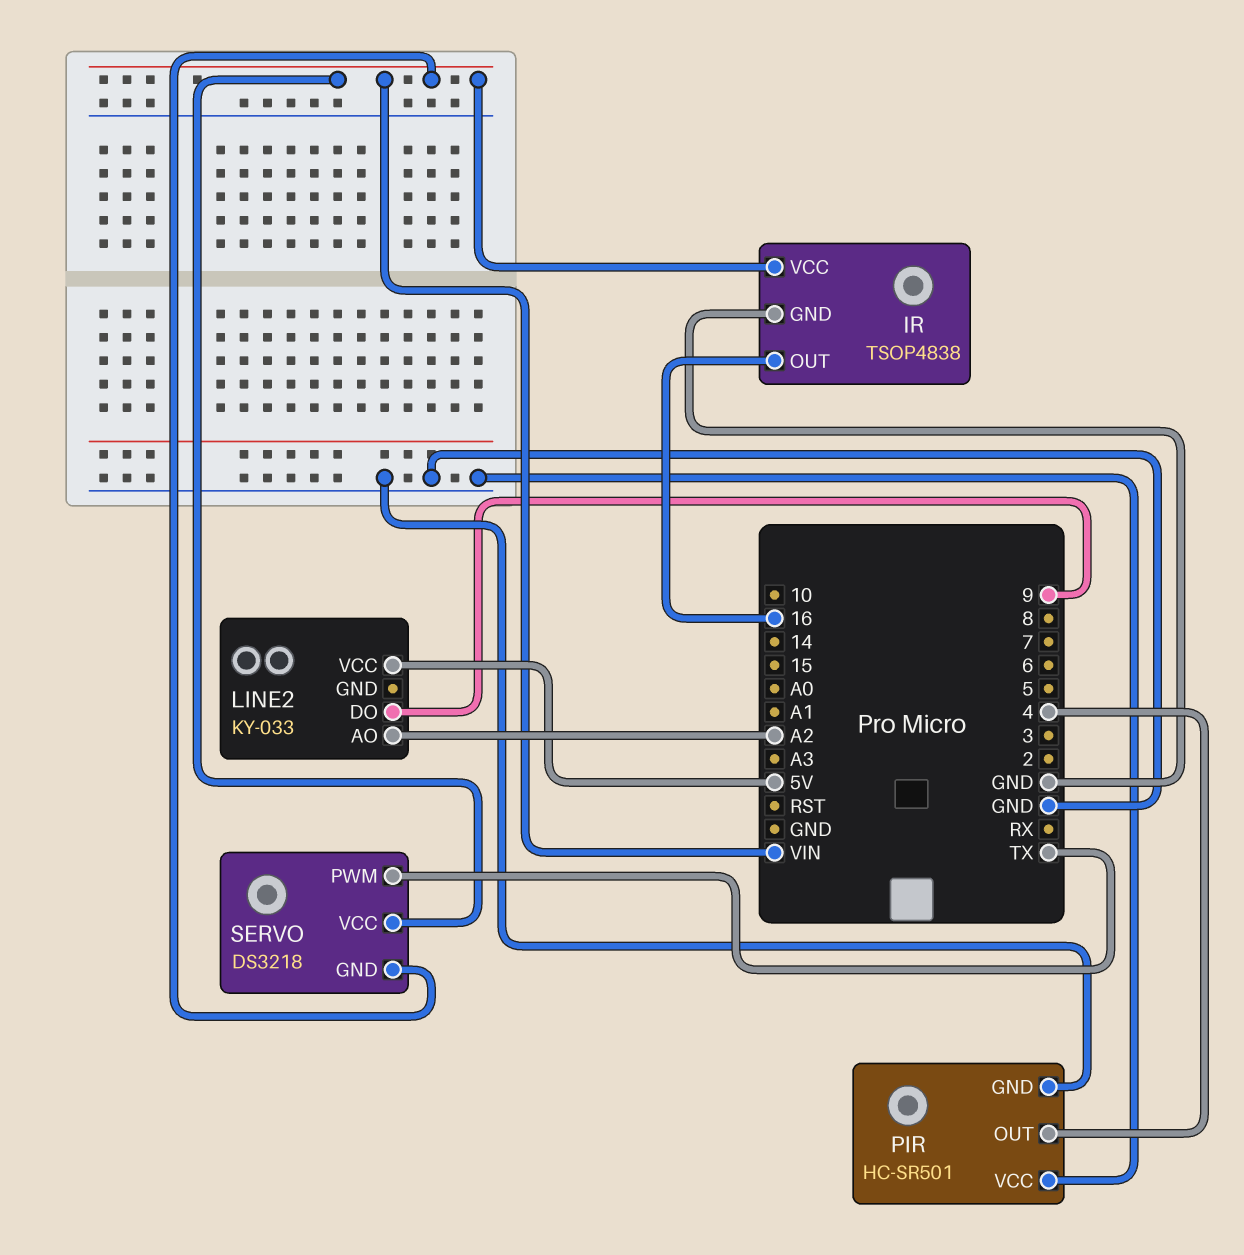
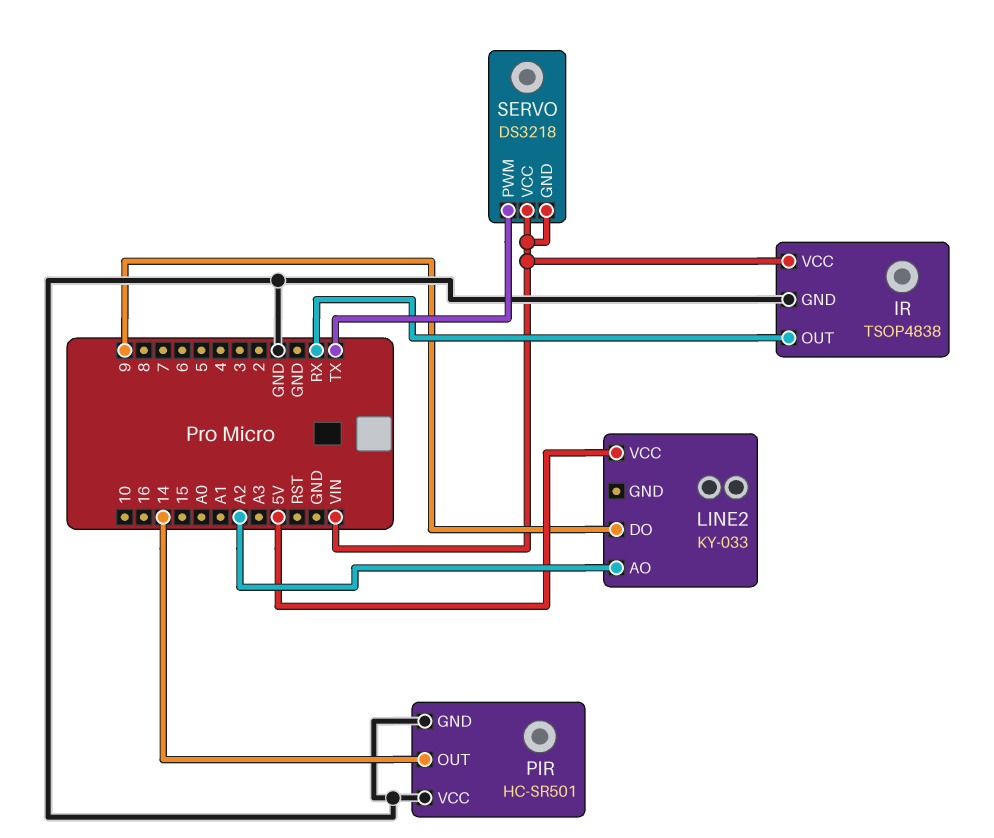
IR pin OUT: 16 -> RX
PIR pin OUT: 4 -> 14

